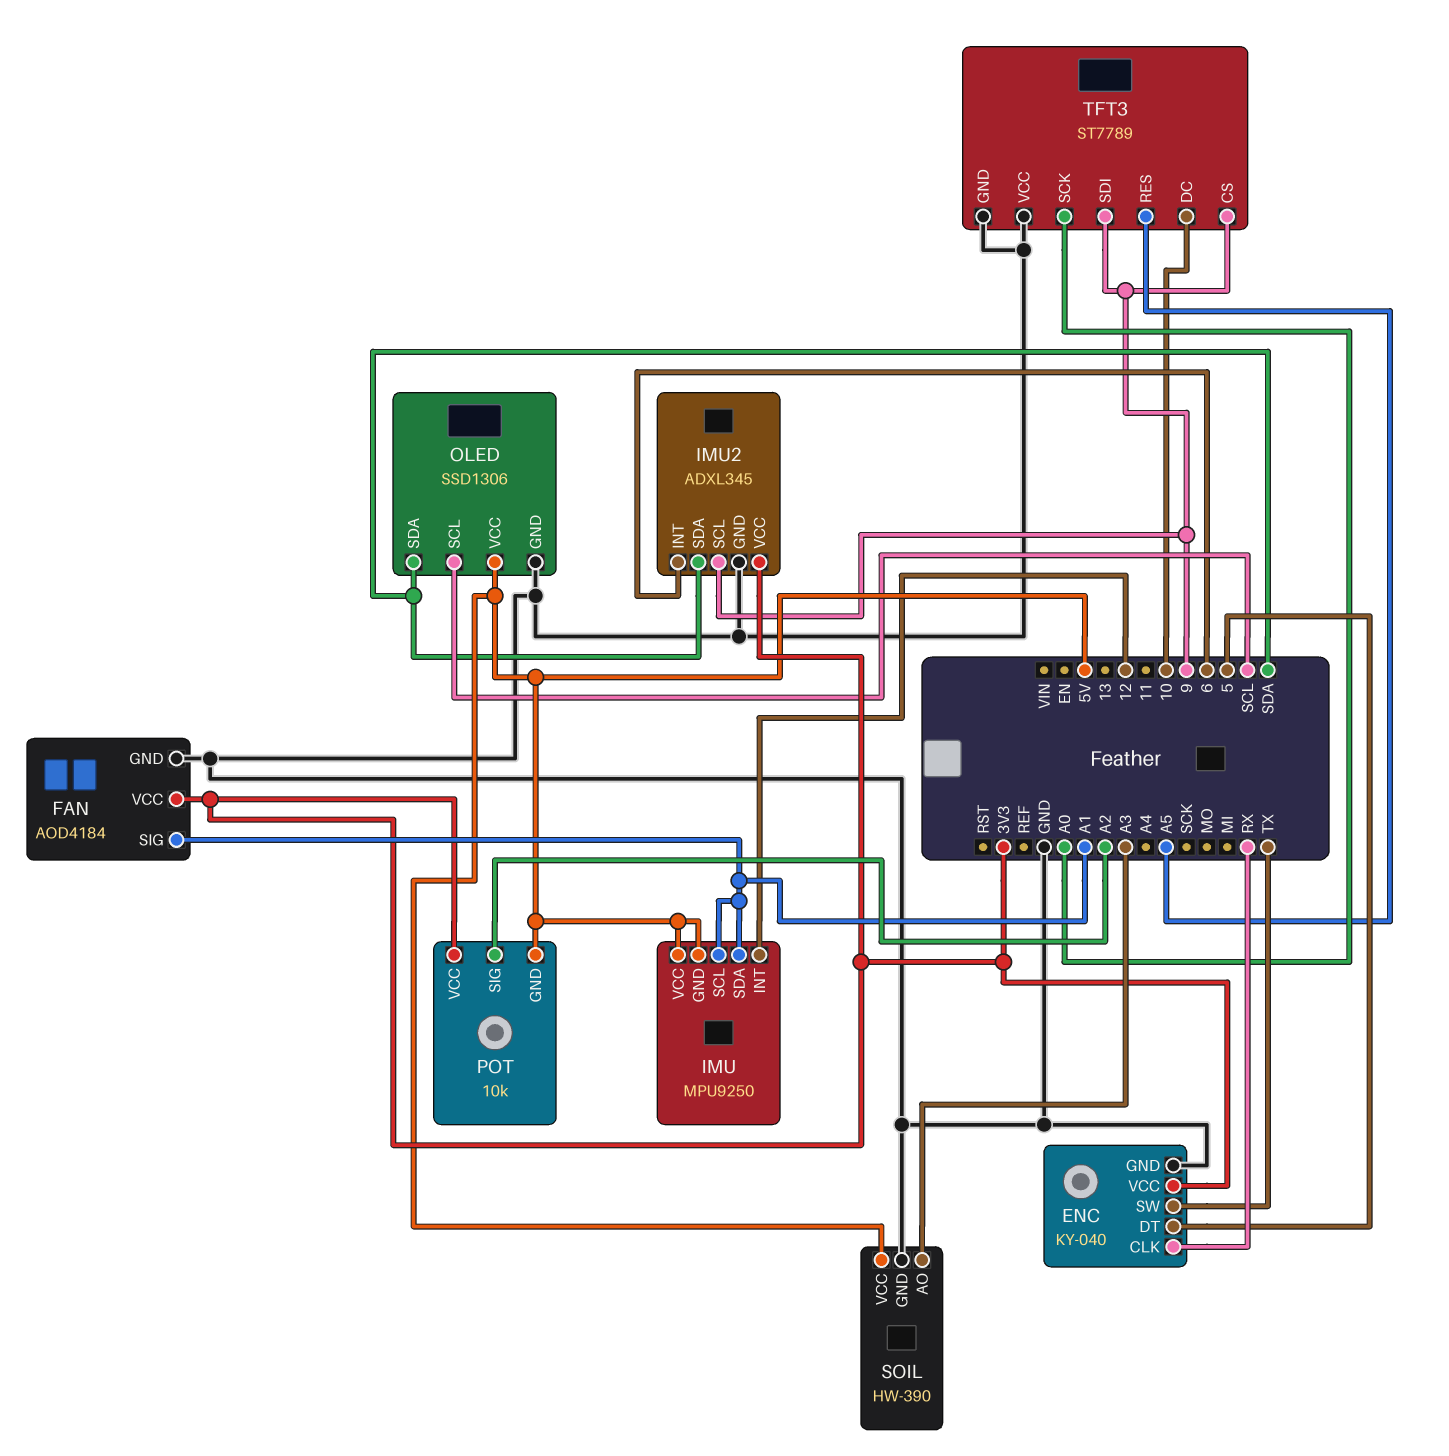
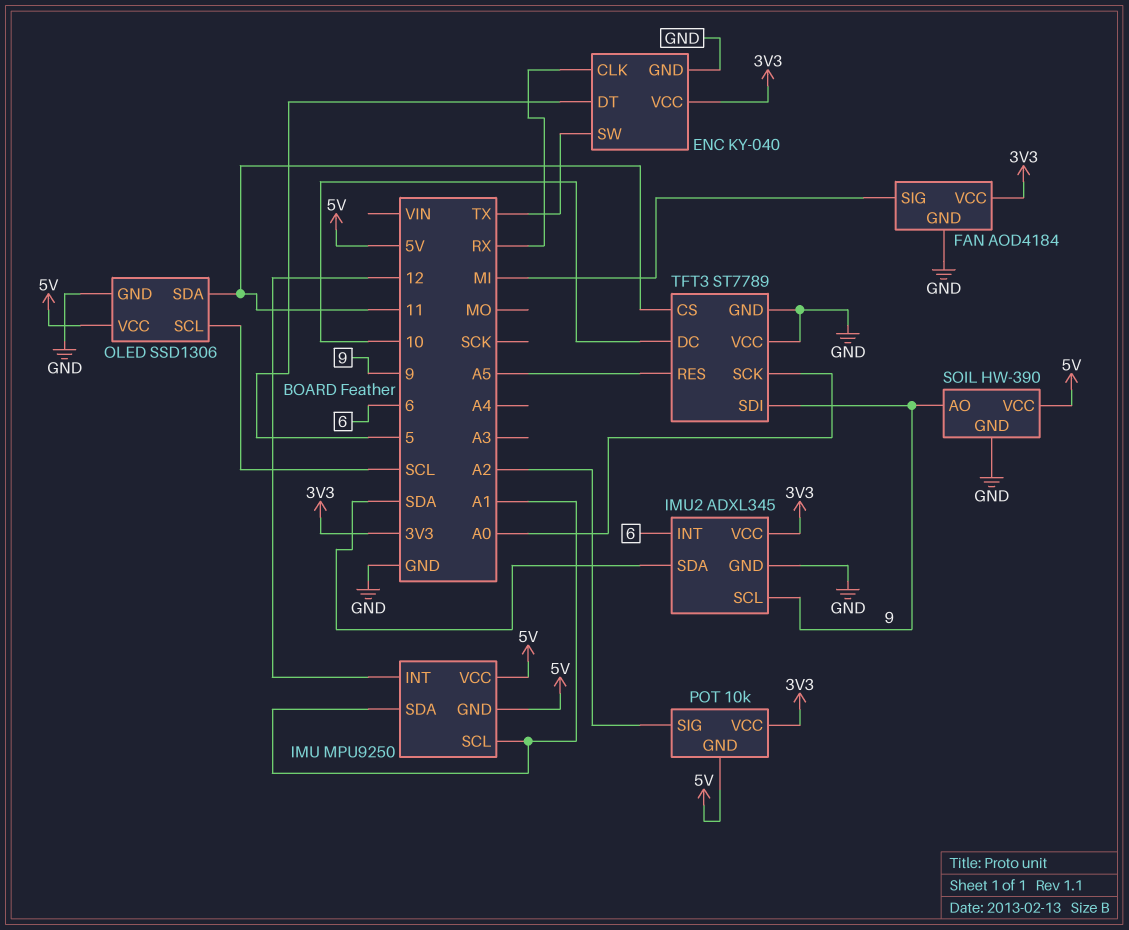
FAN pin SIG: A1 -> MI
OLED pin SDA: SDA -> 11
SOIL pin AO: A3 -> 9
TFT3 pin CS: 9 -> 11

